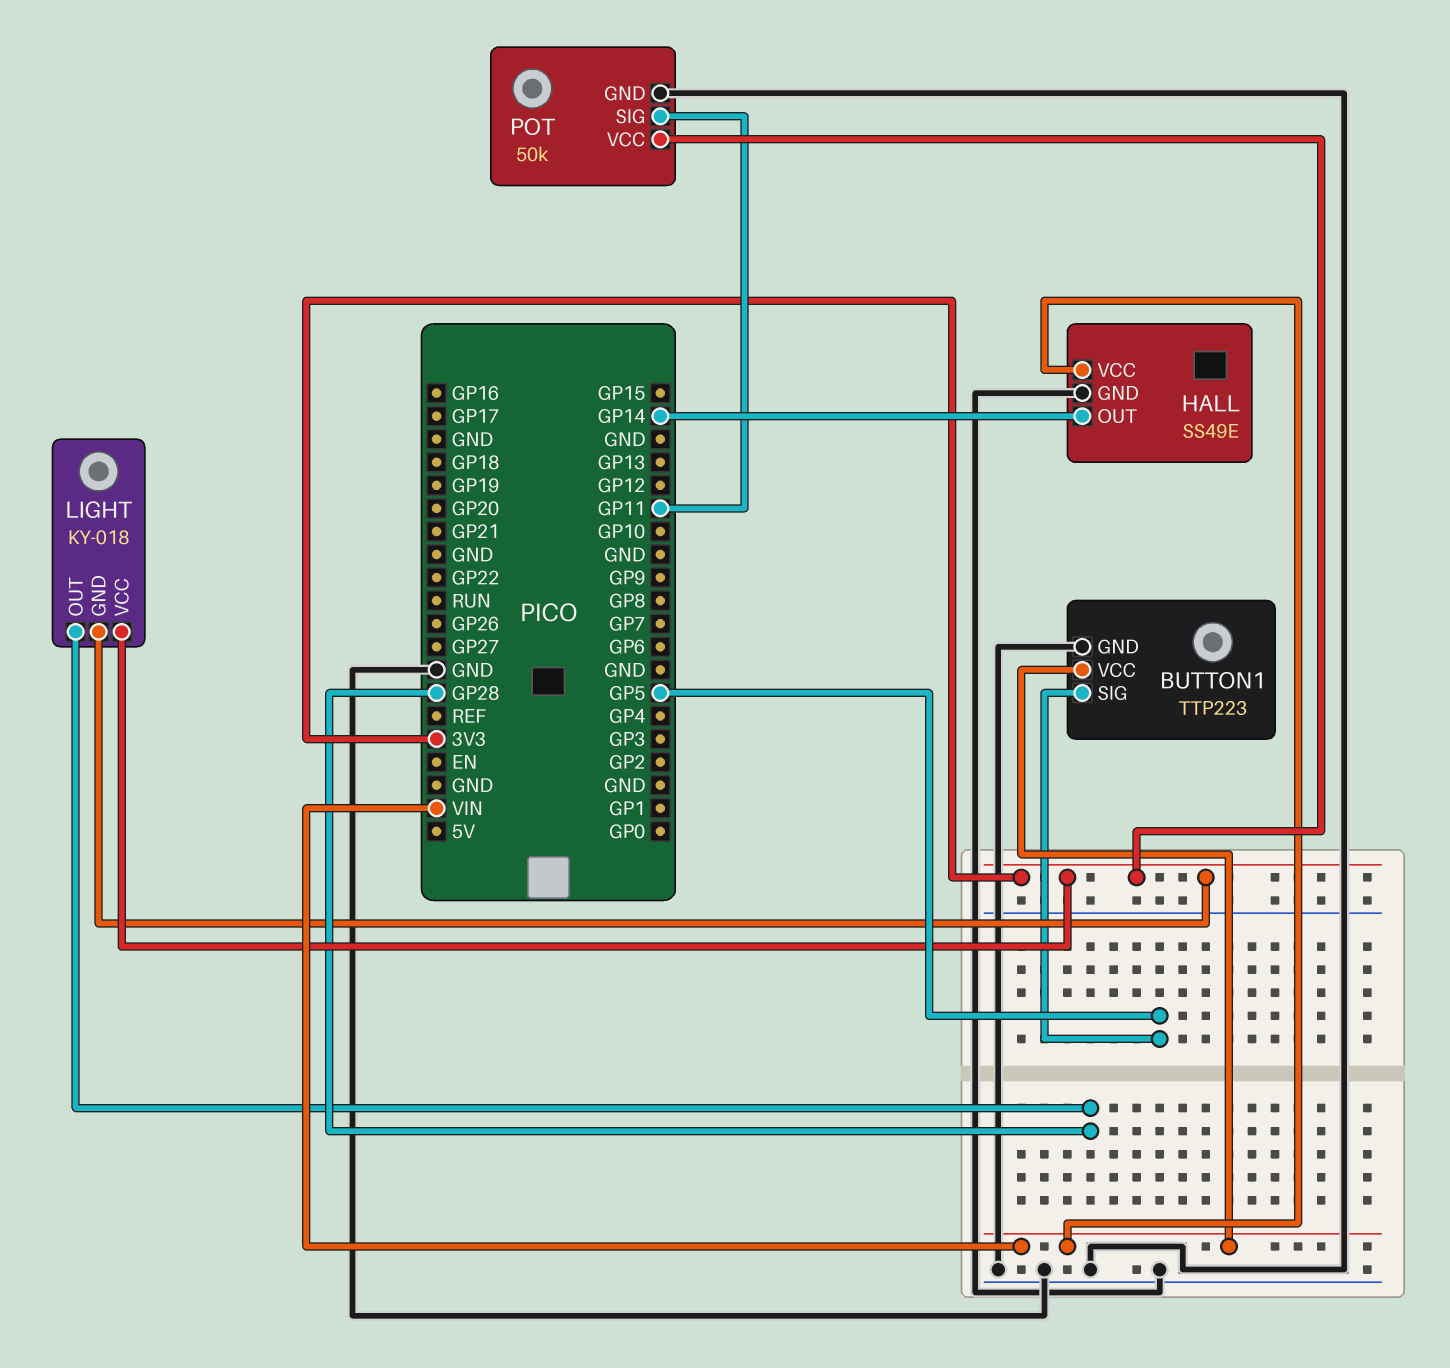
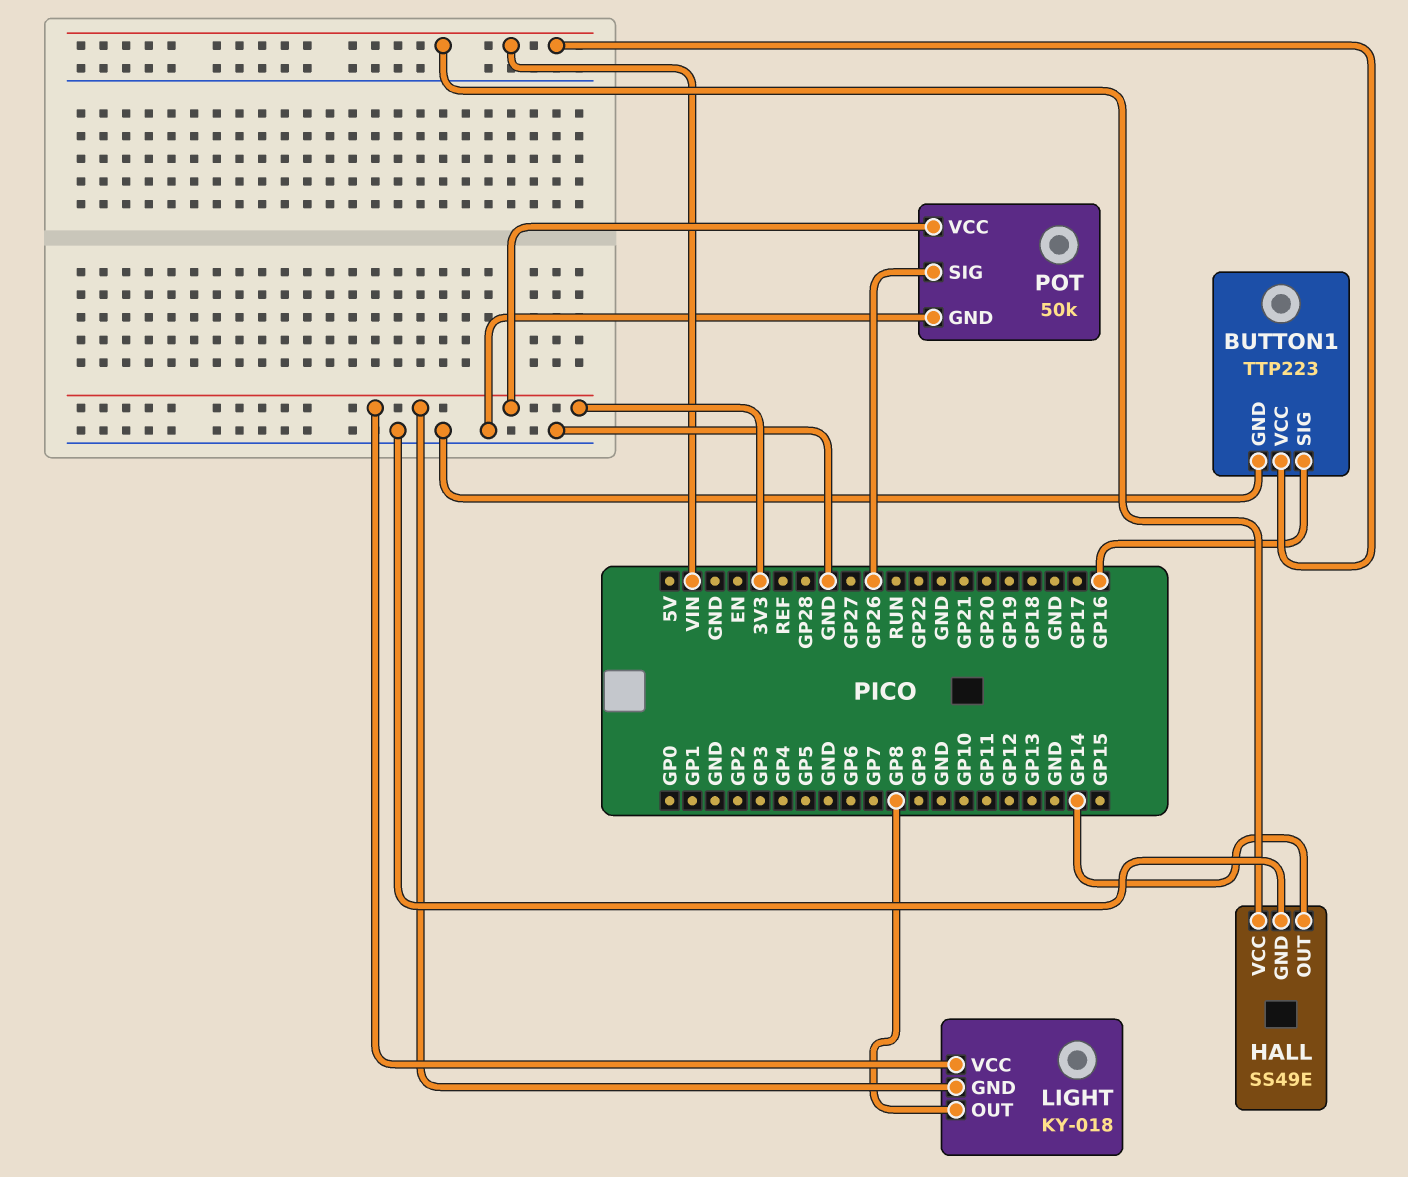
BUTTON1 pin SIG: GP5 -> GP16
LIGHT pin OUT: GP28 -> GP8
POT pin SIG: GP11 -> GP26

